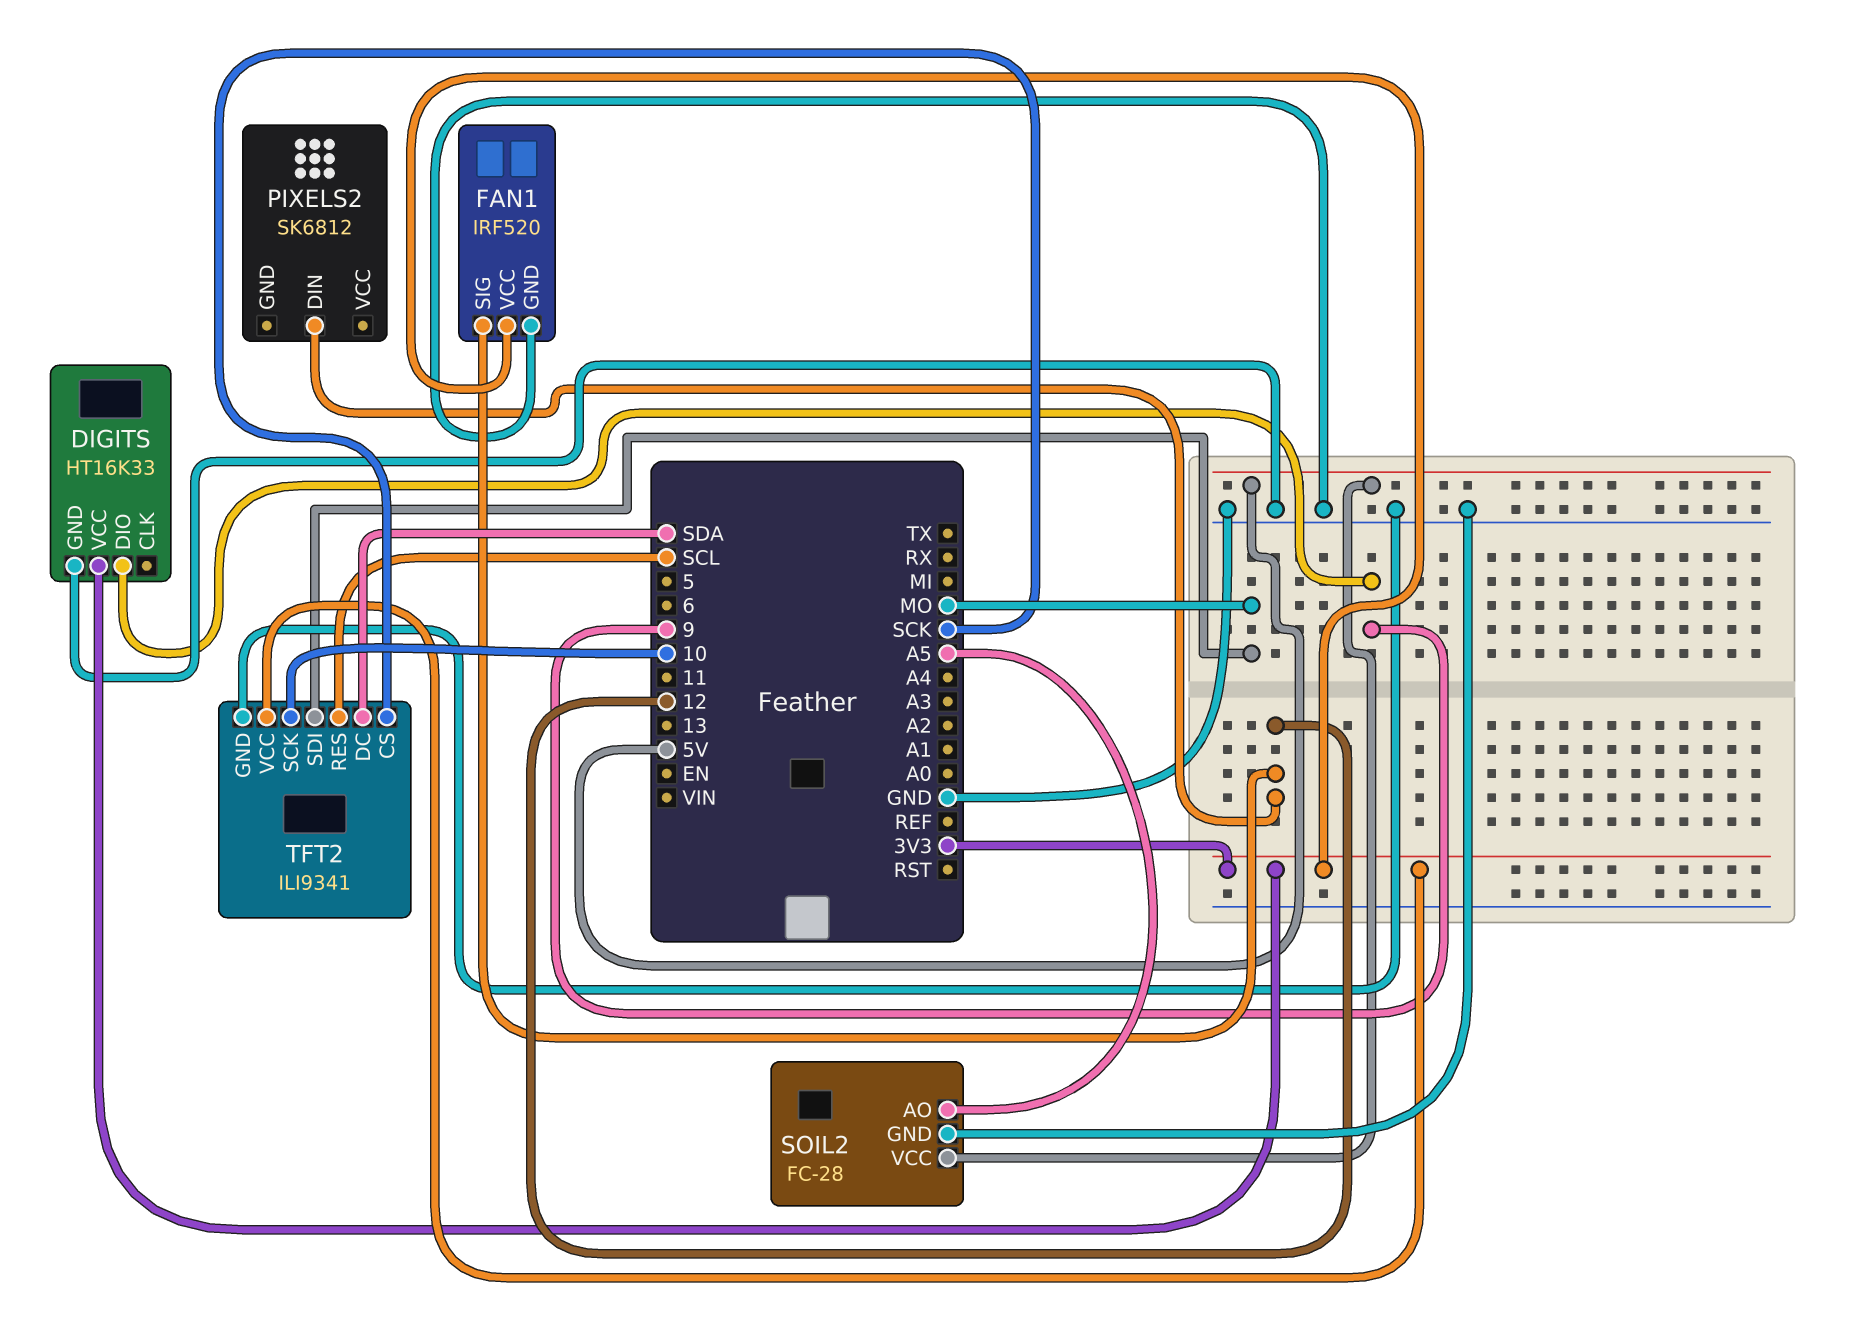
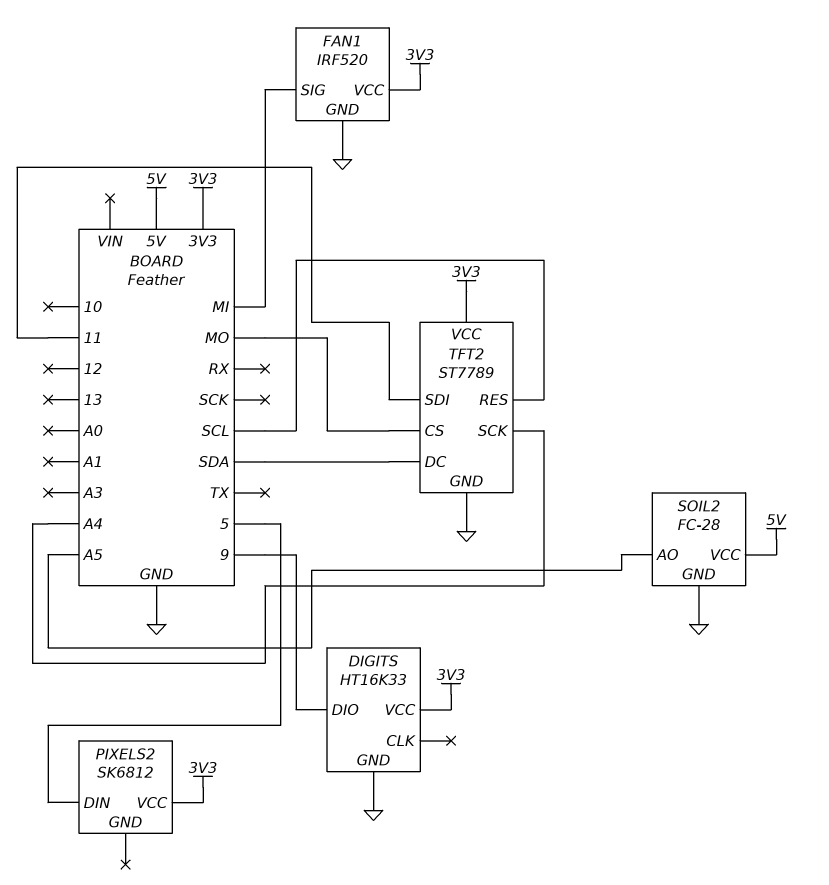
FAN1 pin SIG: 12 -> MI
PIXELS2 pin DIN: 12 -> 5
PIXELS2 pin VCC: none -> 3V3
TFT2: ILI9341 -> ST7789
TFT2 pin CS: SCK -> MO
TFT2 pin SCK: 10 -> A4
TFT2 pin SDI: MO -> 11

